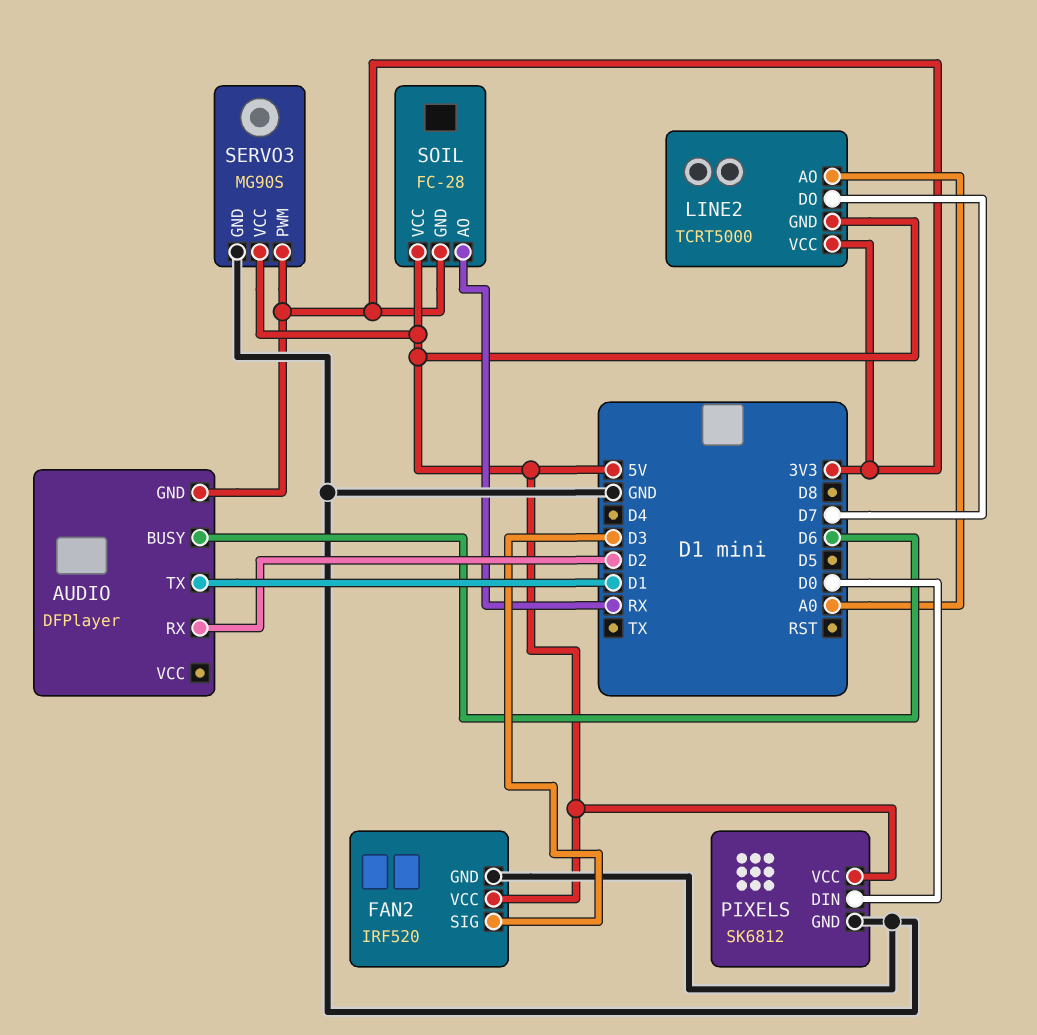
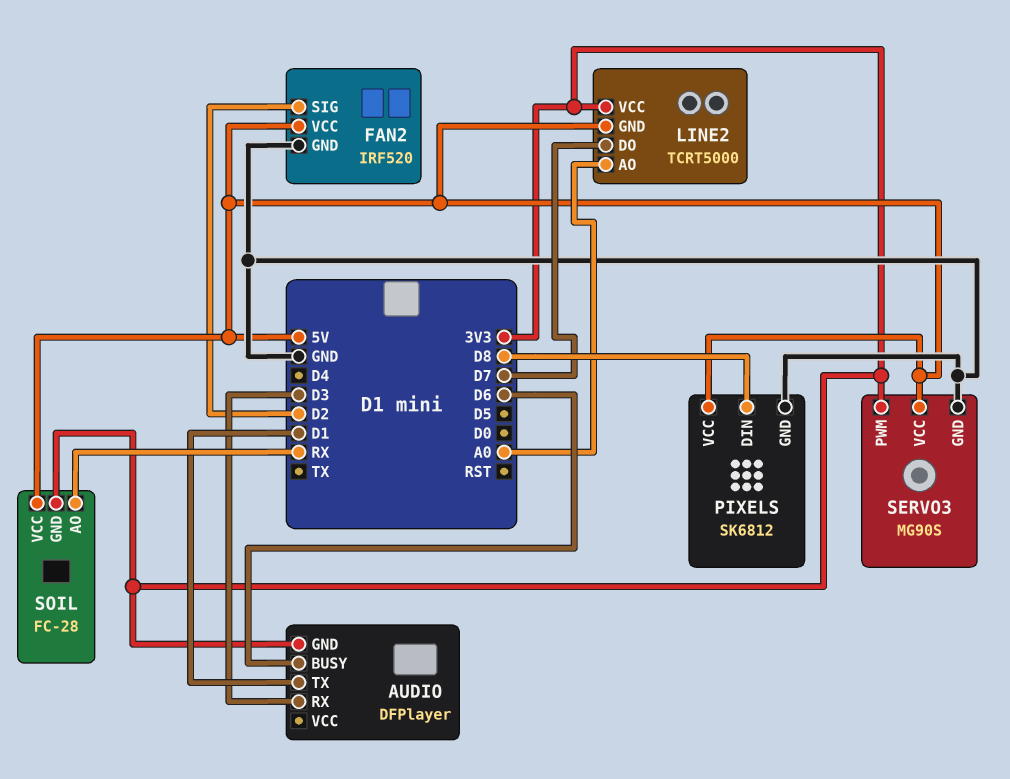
AUDIO pin RX: D2 -> D3
FAN2 pin SIG: D3 -> D2
PIXELS pin DIN: D0 -> D8

